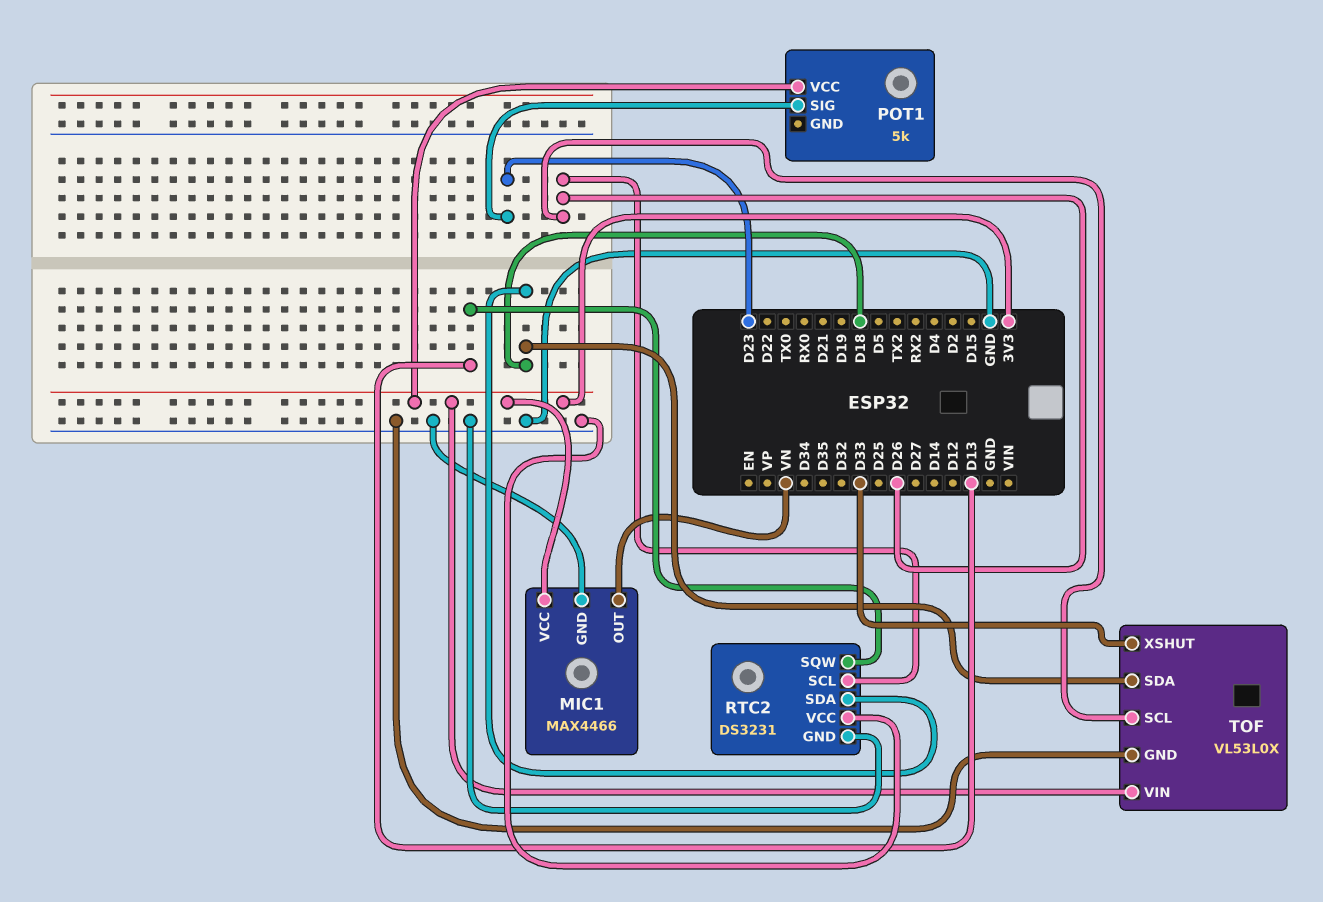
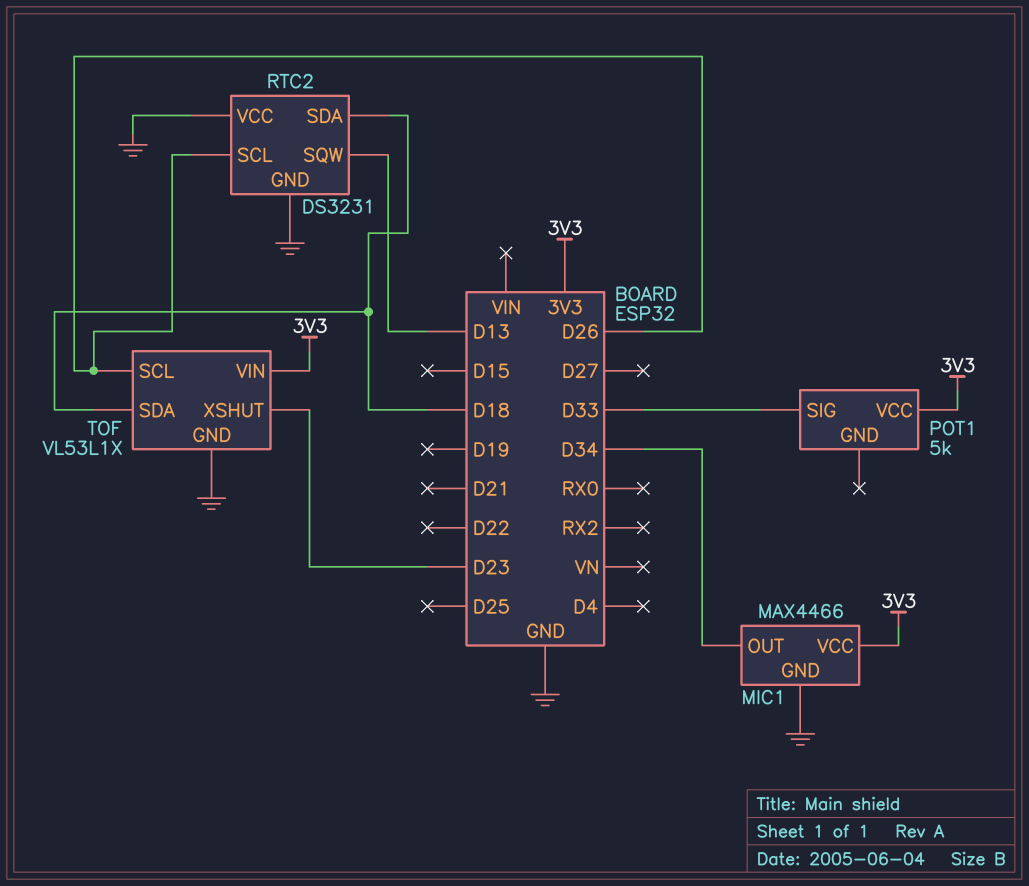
MIC1 pin OUT: VN -> D34
POT1 pin SIG: D23 -> D33
TOF: VL53L0X -> VL53L1X
TOF pin XSHUT: D33 -> D23

